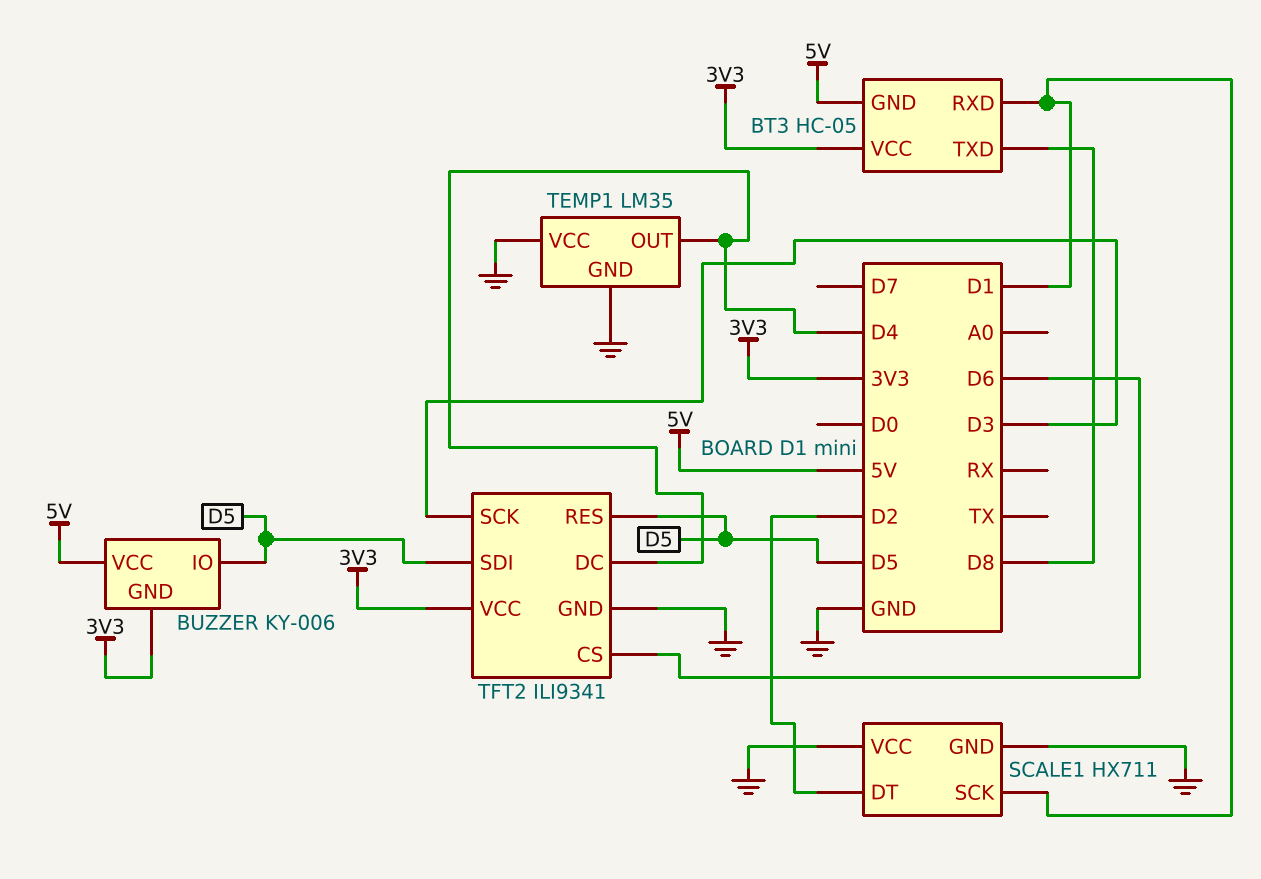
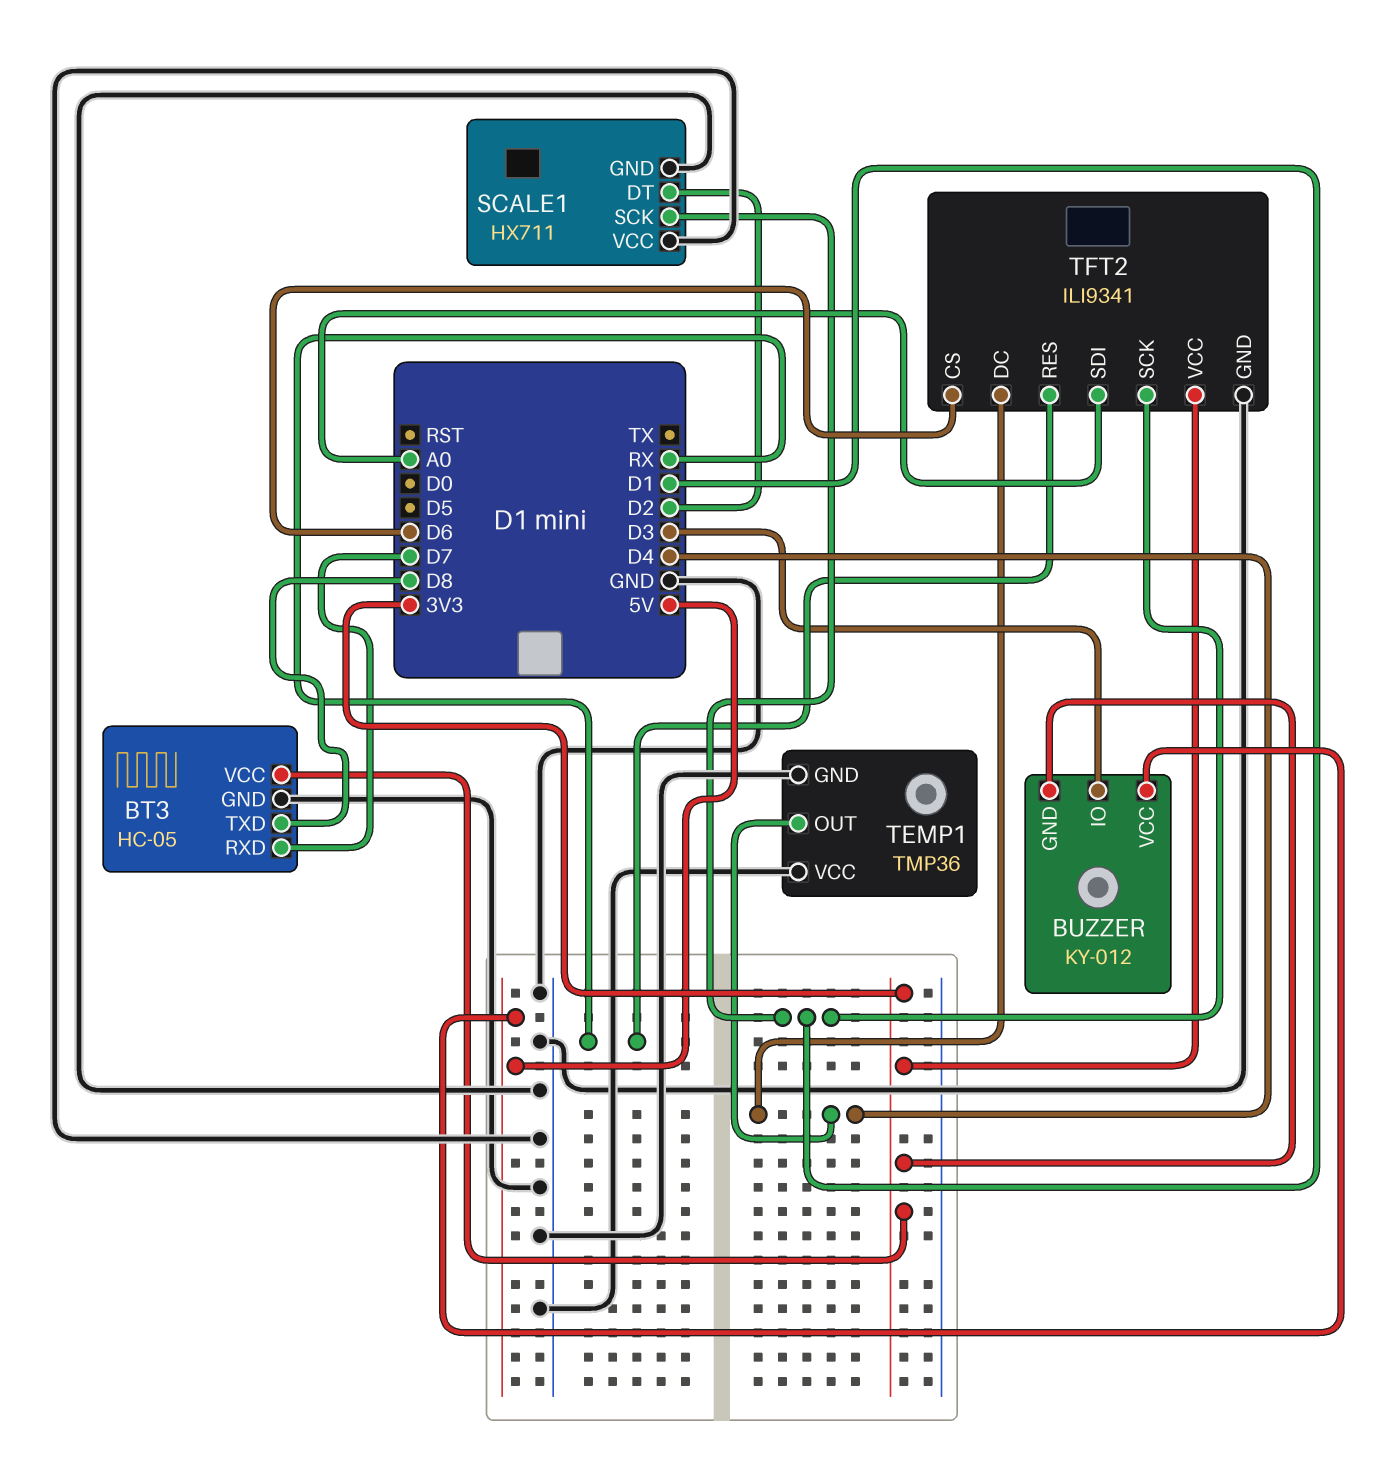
BT3 pin GND: 5V -> GND
BT3 pin RXD: D1 -> D7
BUZZER: KY-006 -> KY-012
BUZZER pin IO: D5 -> D3
TEMP1: LM35 -> TMP36
TFT2 pin RES: D5 -> RX
TFT2 pin SCK: D3 -> D1
TFT2 pin SDI: D5 -> A0

